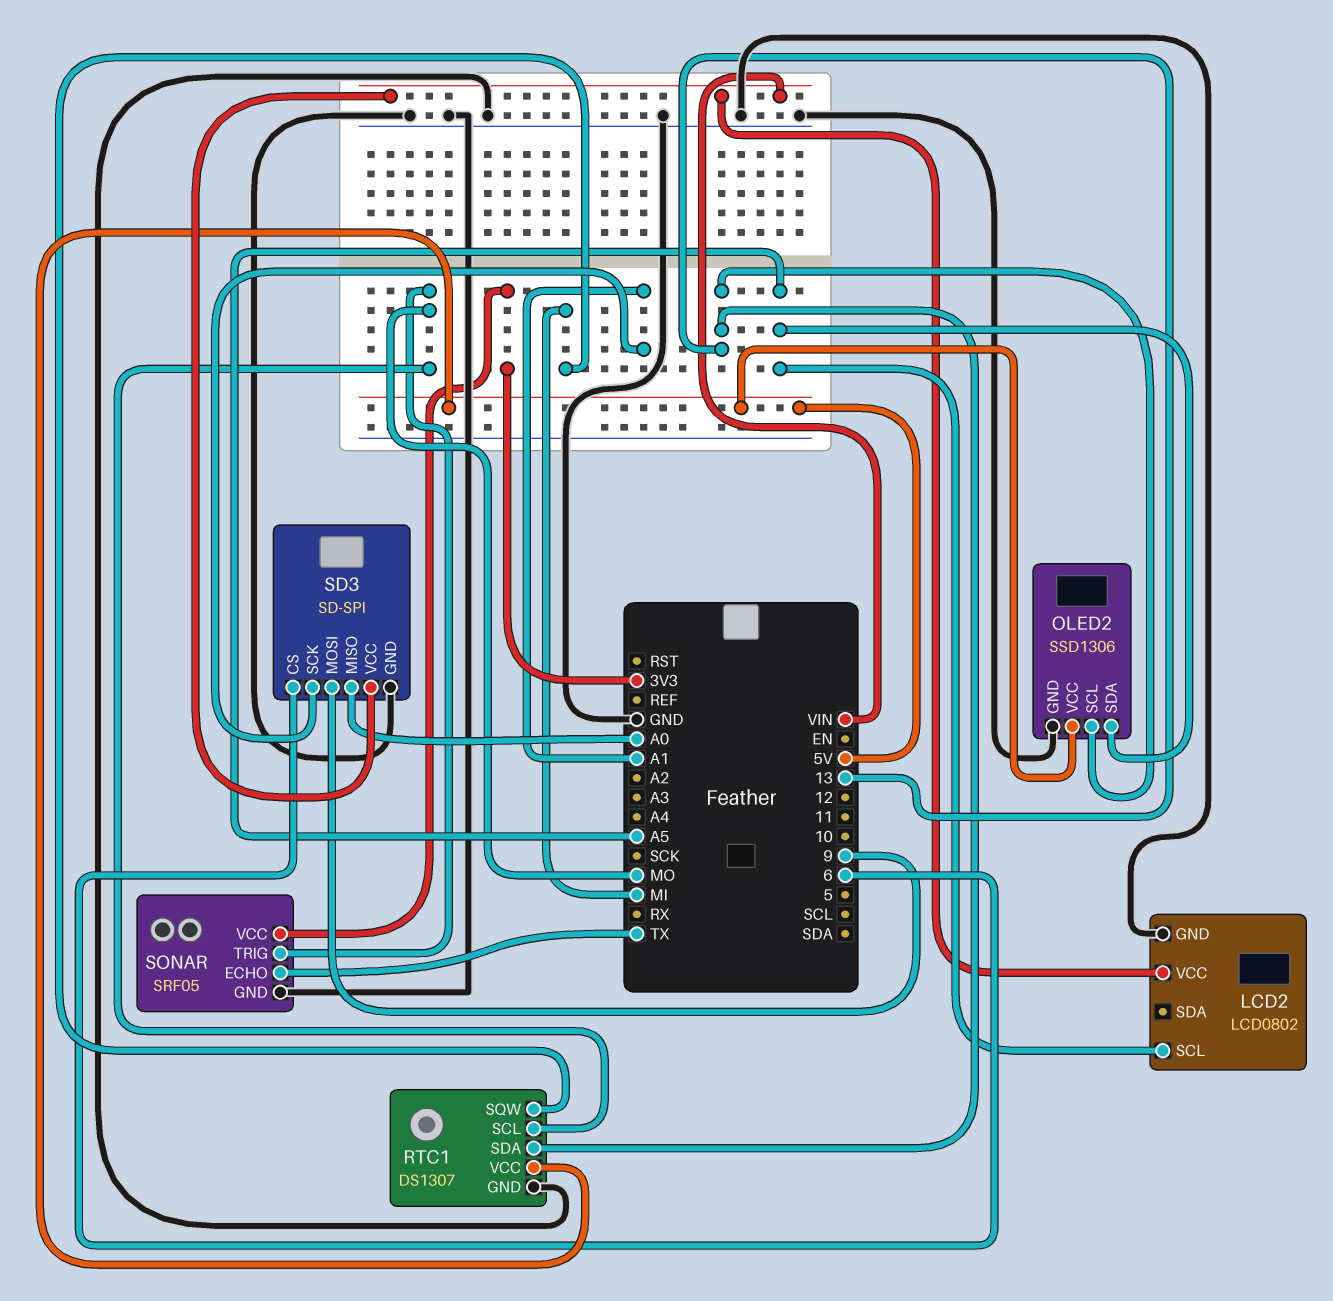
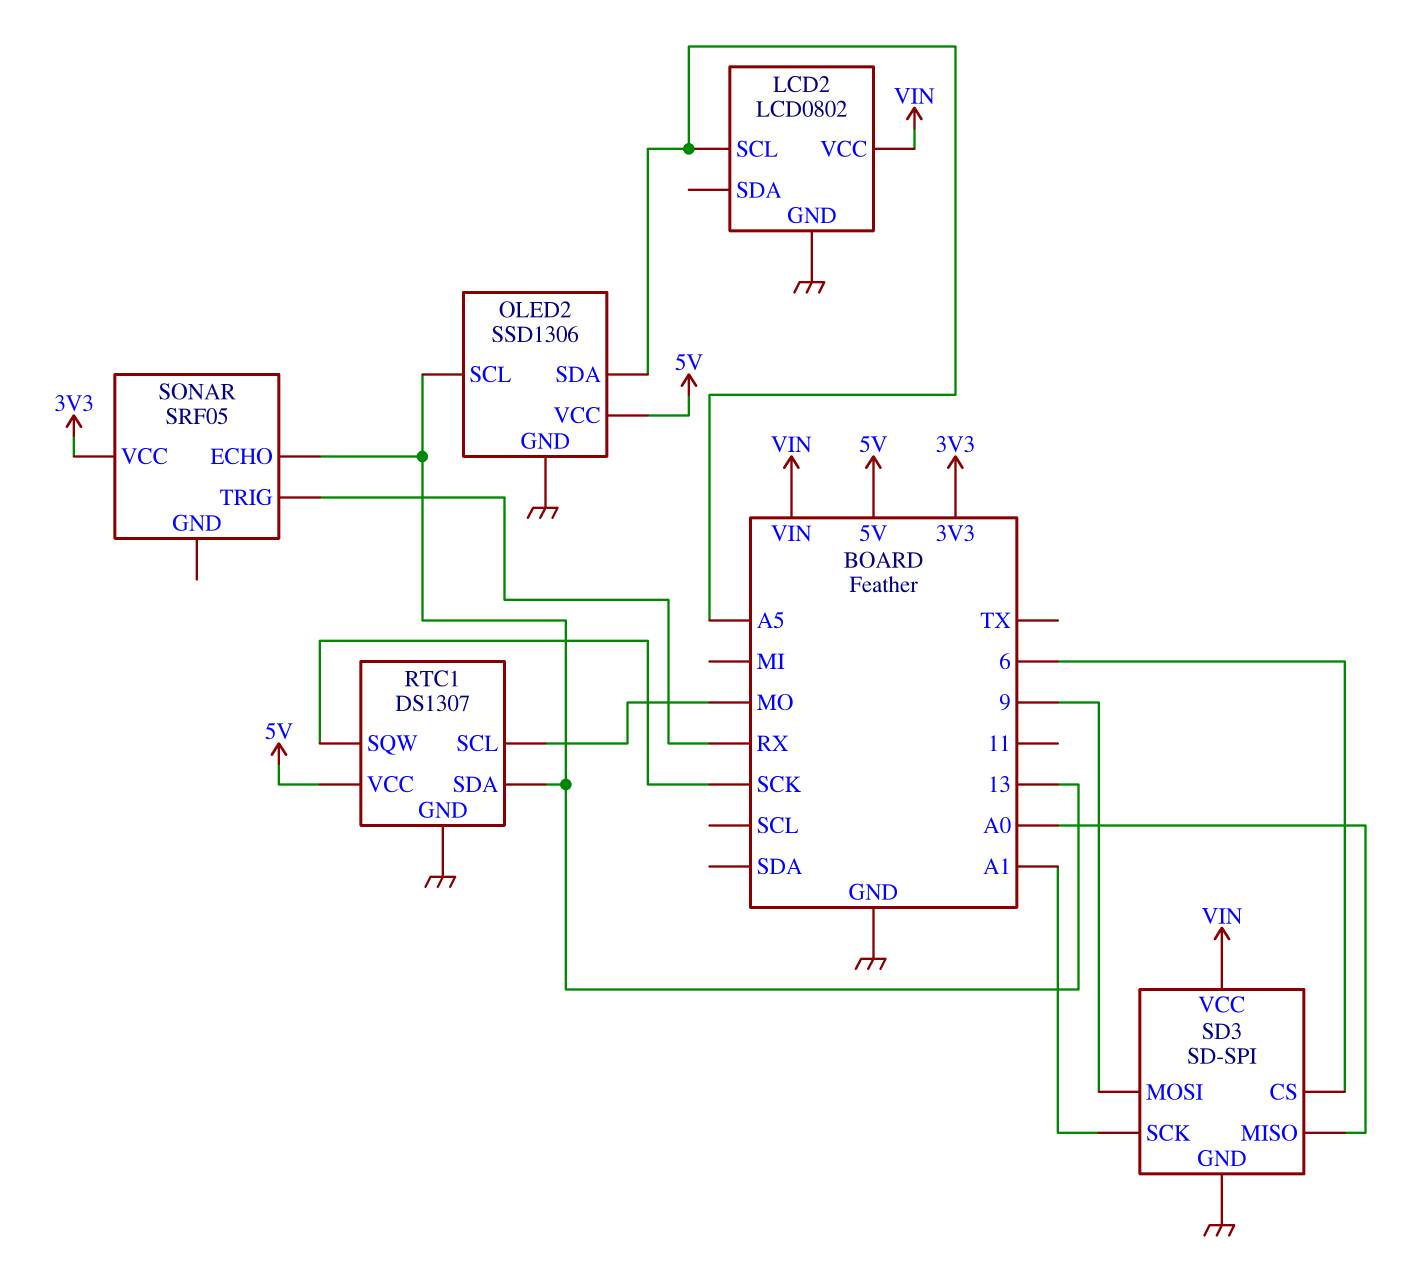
RTC1 pin SQW: MI -> SCK
SONAR pin ECHO: TX -> 13
SONAR pin GND: GND -> none
SONAR pin TRIG: MO -> RX

